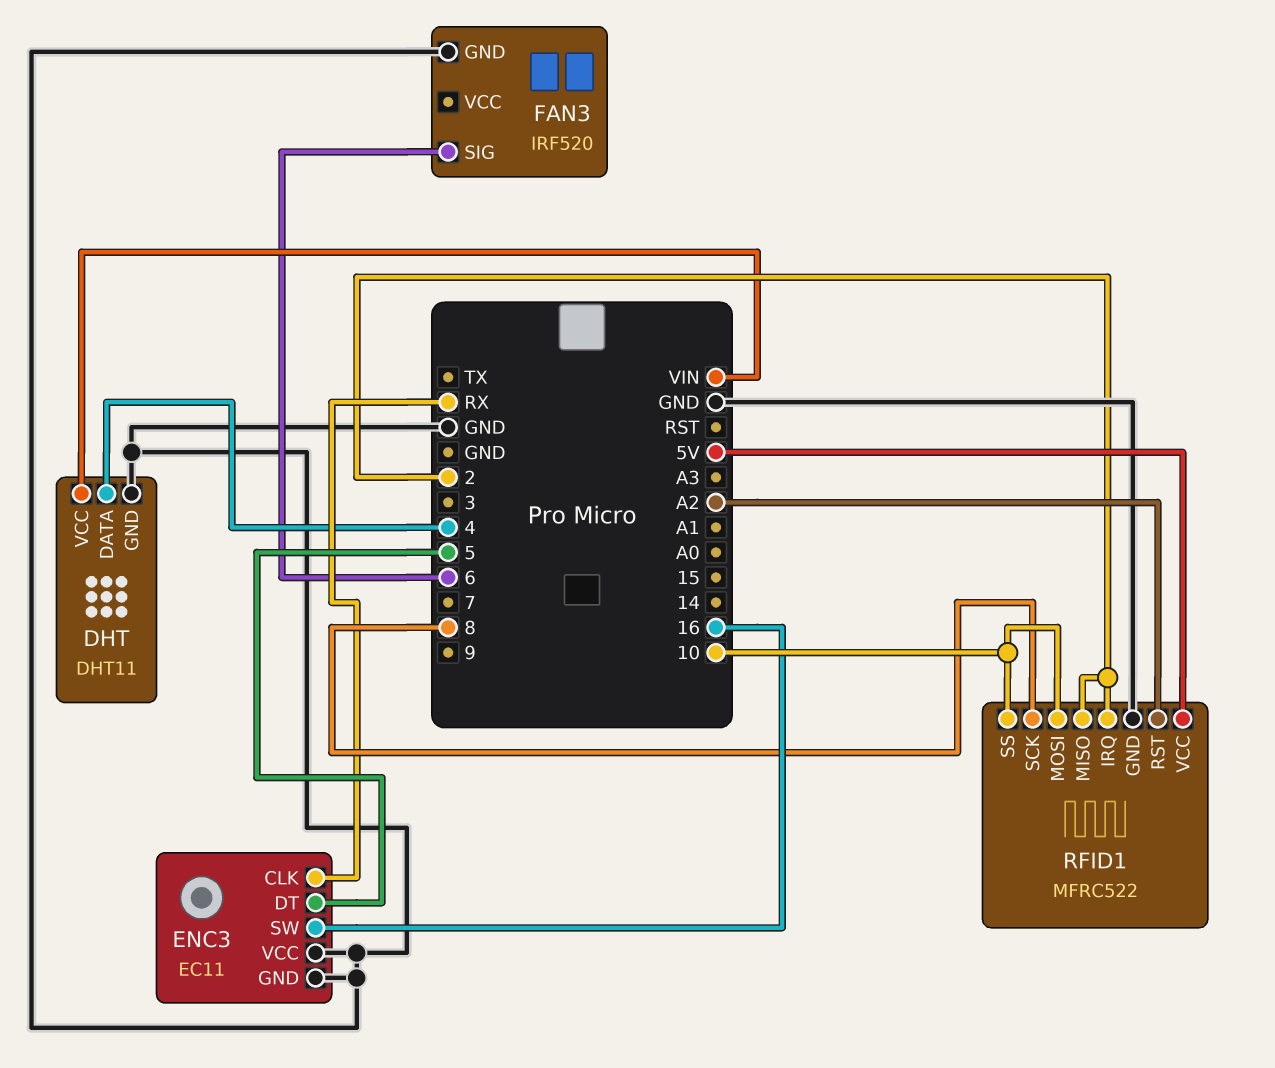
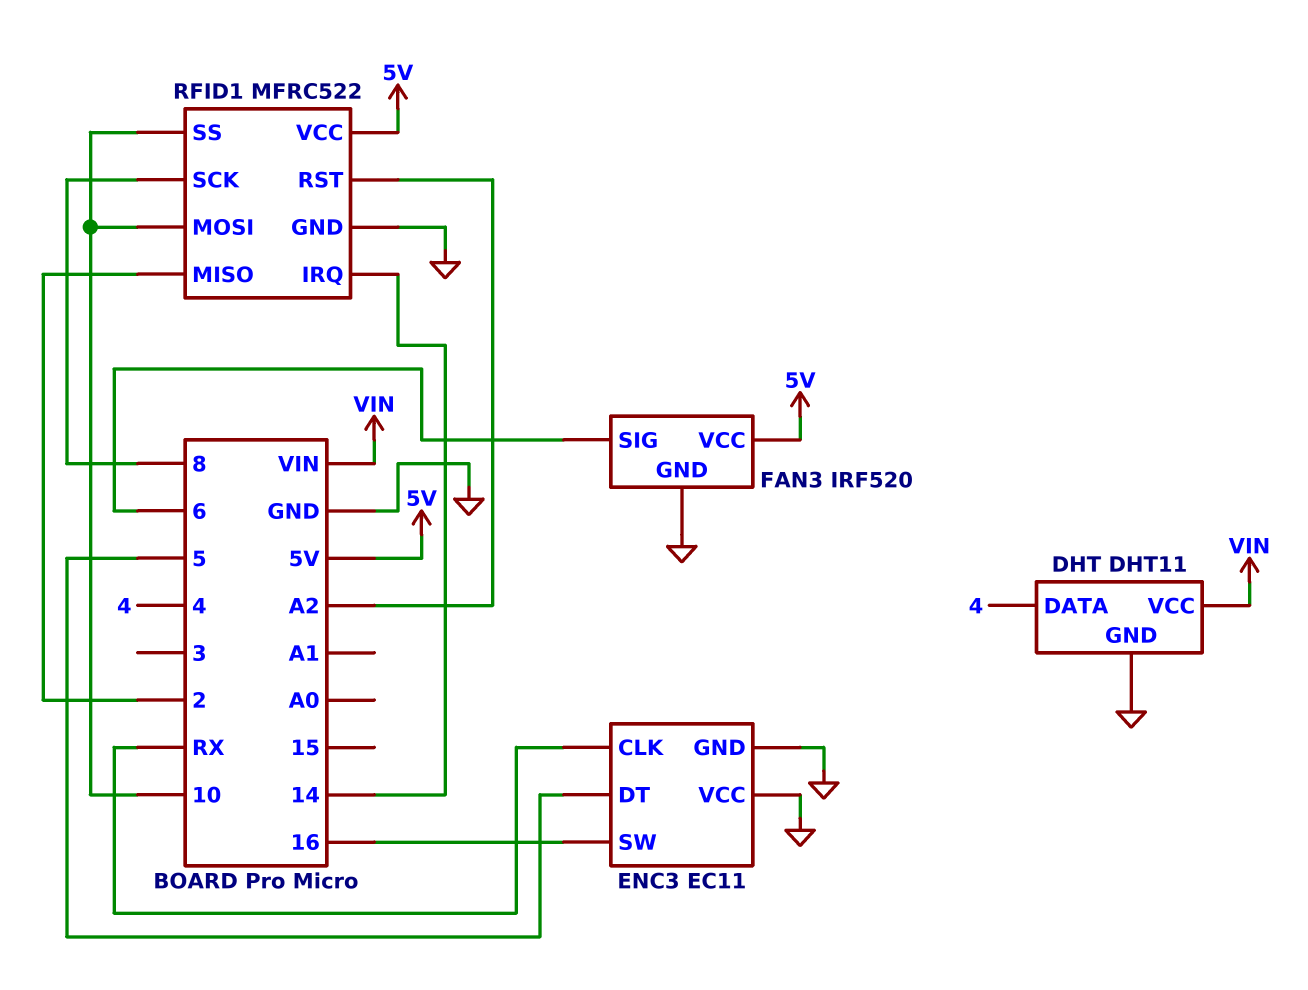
FAN3 pin VCC: none -> 5V
RFID1 pin IRQ: 2 -> 14

